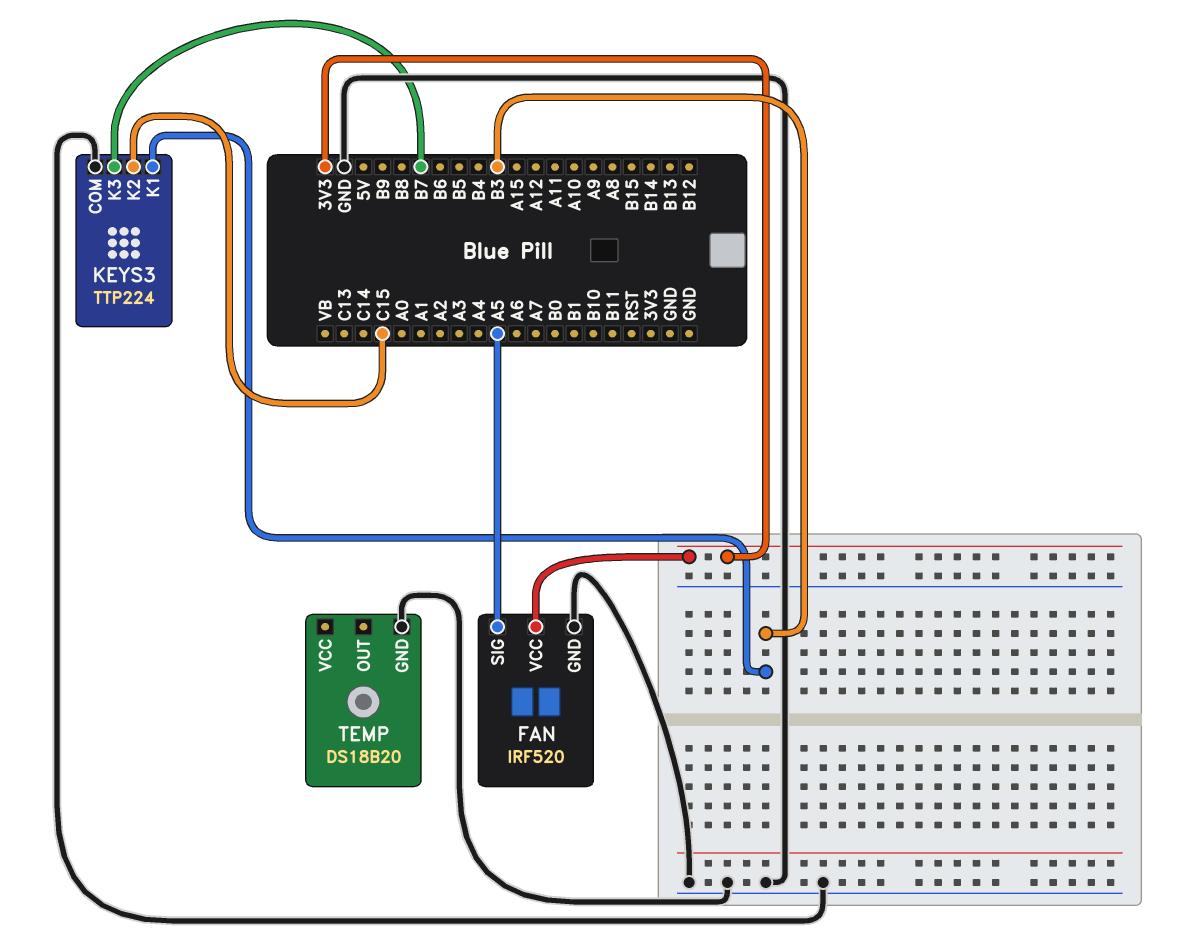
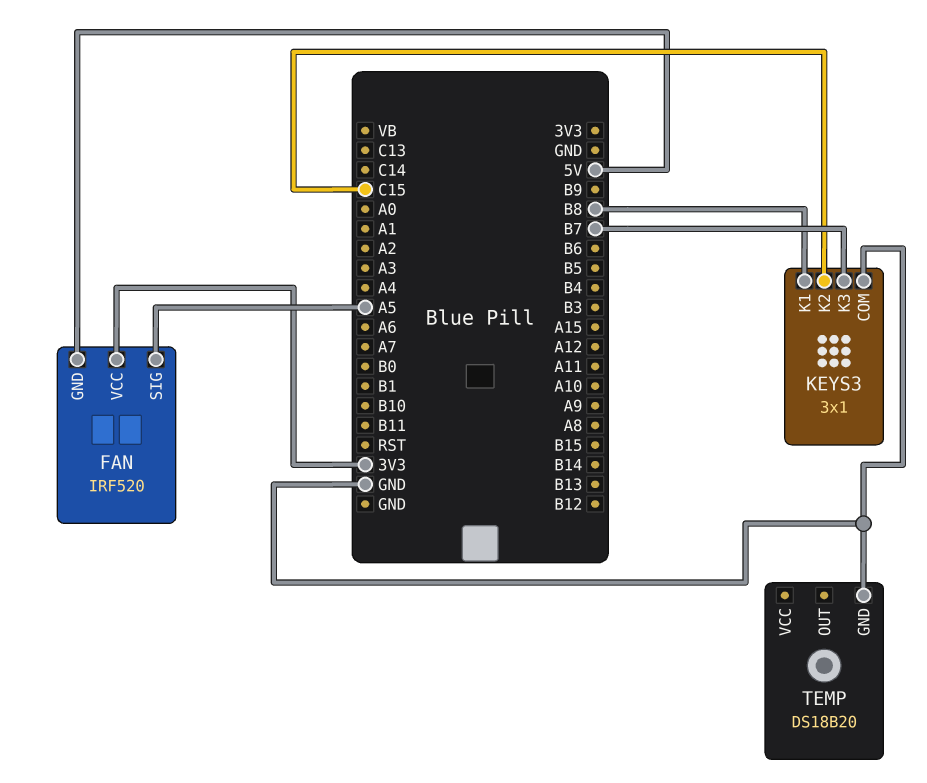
FAN pin GND: GND -> 5V
KEYS3: TTP224 -> 3x1
KEYS3 pin K1: B3 -> B8

